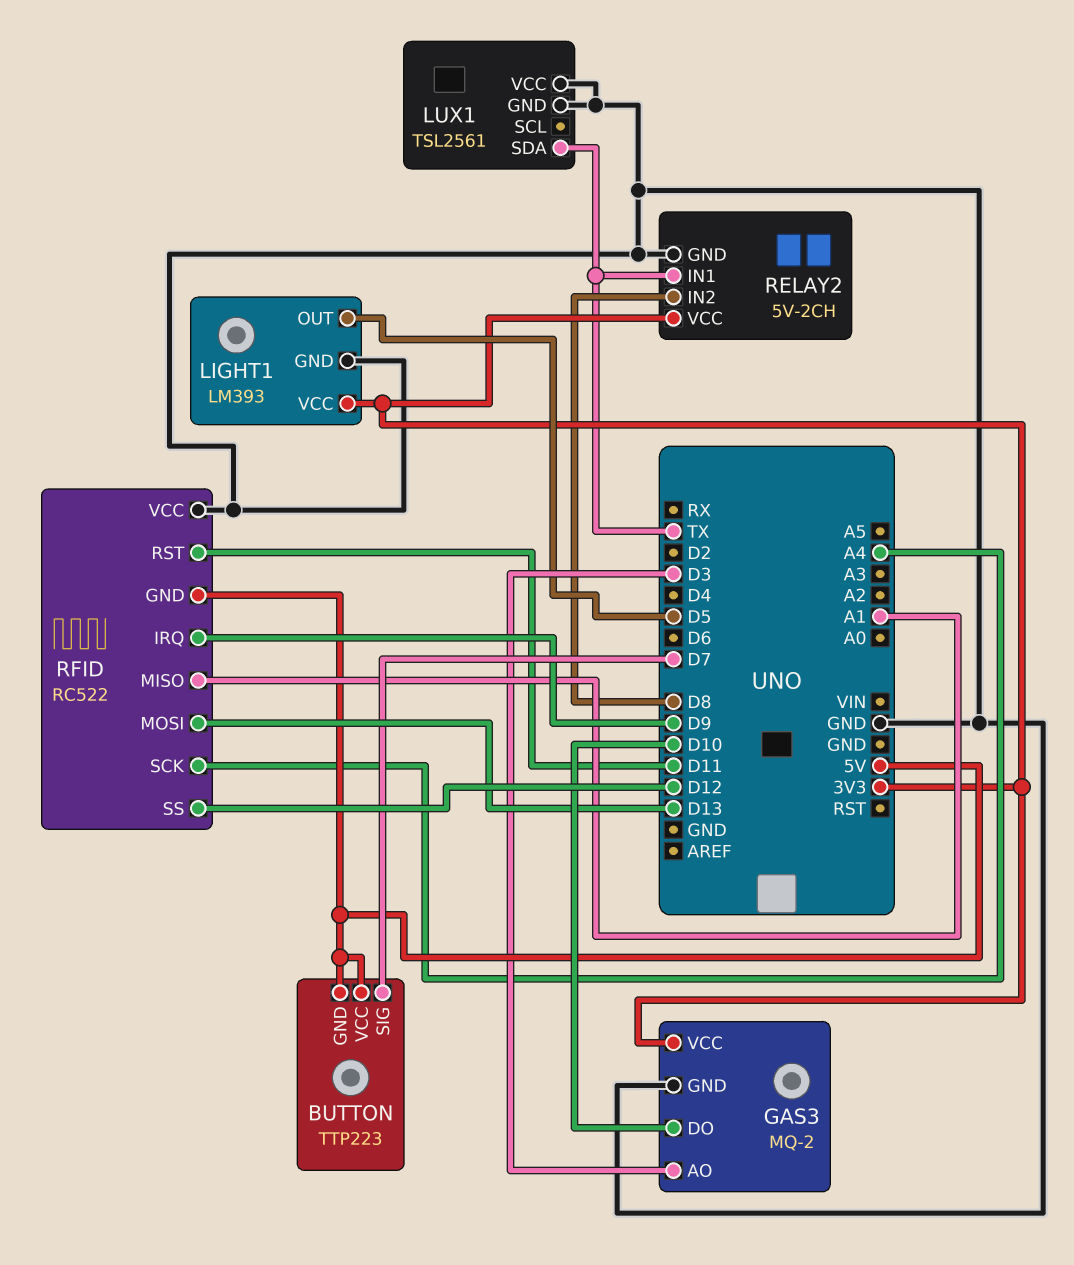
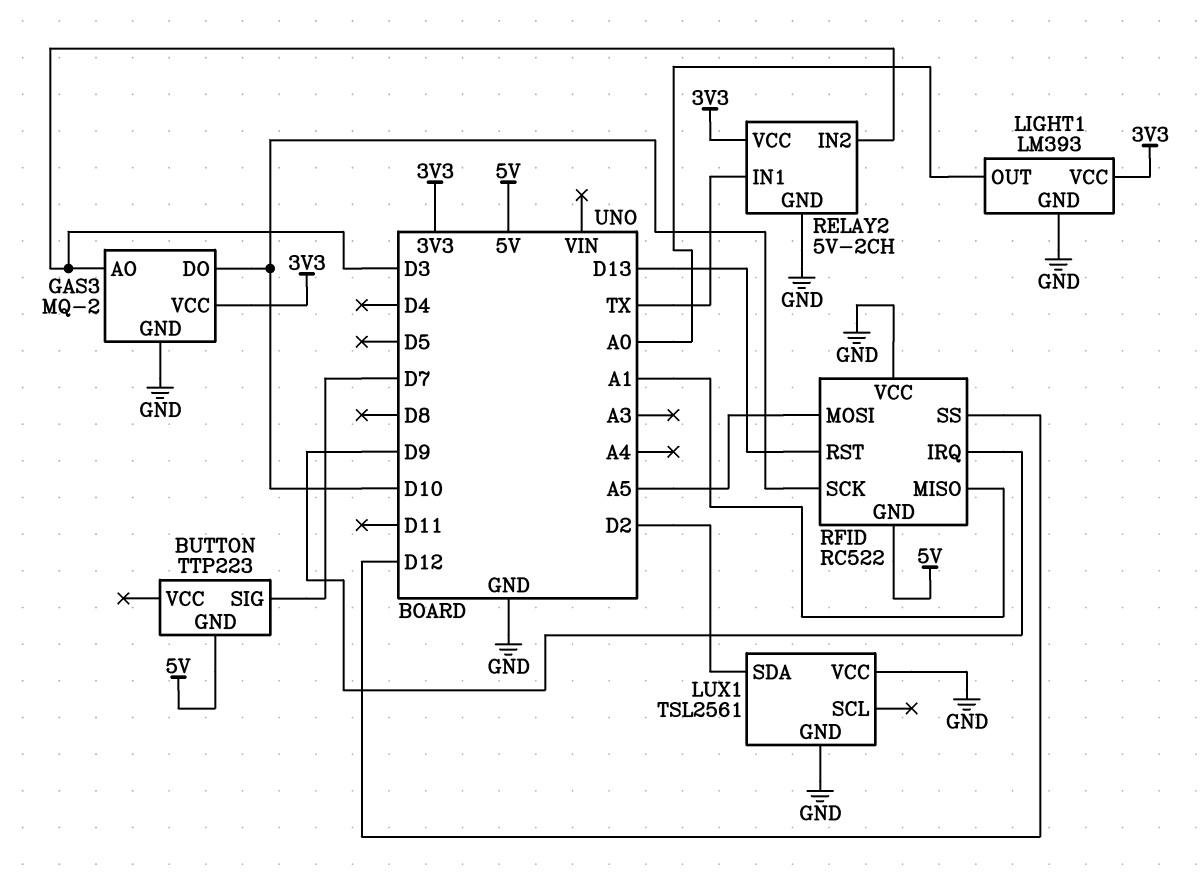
BUTTON pin VCC: 5V -> none
LIGHT1 pin OUT: D5 -> A0
LUX1 pin SDA: TX -> D2
RELAY2 pin IN2: D8 -> D3
RFID pin MOSI: D13 -> A5
RFID pin RST: D11 -> D13
RFID pin SCK: A4 -> D10

